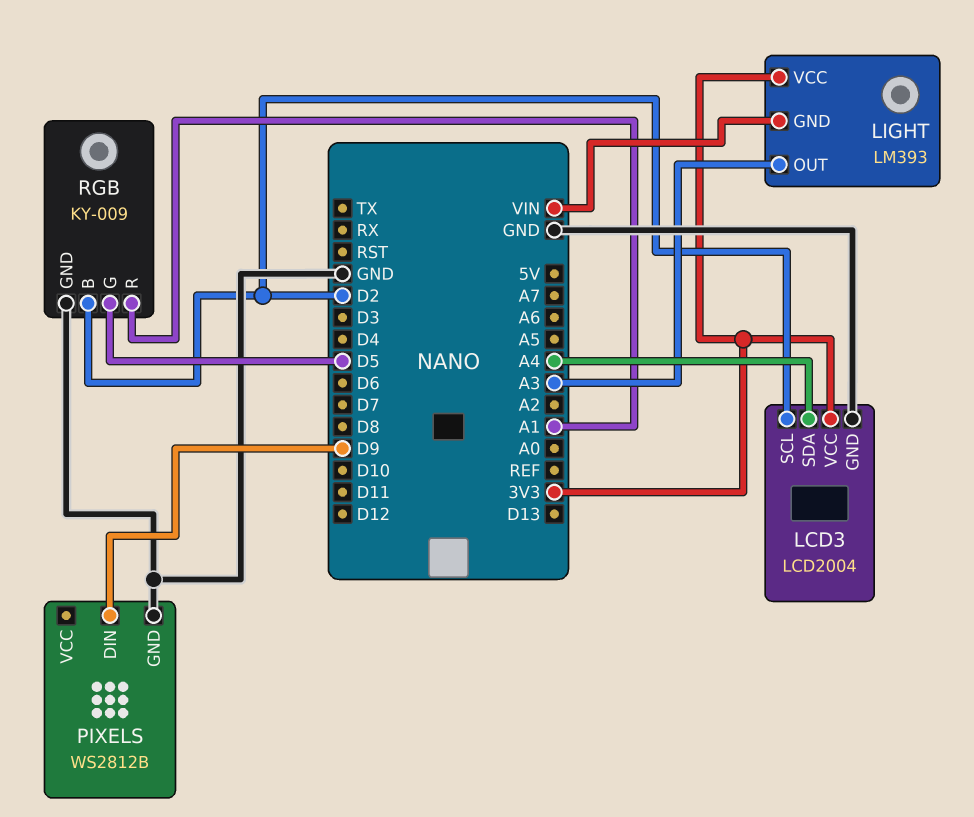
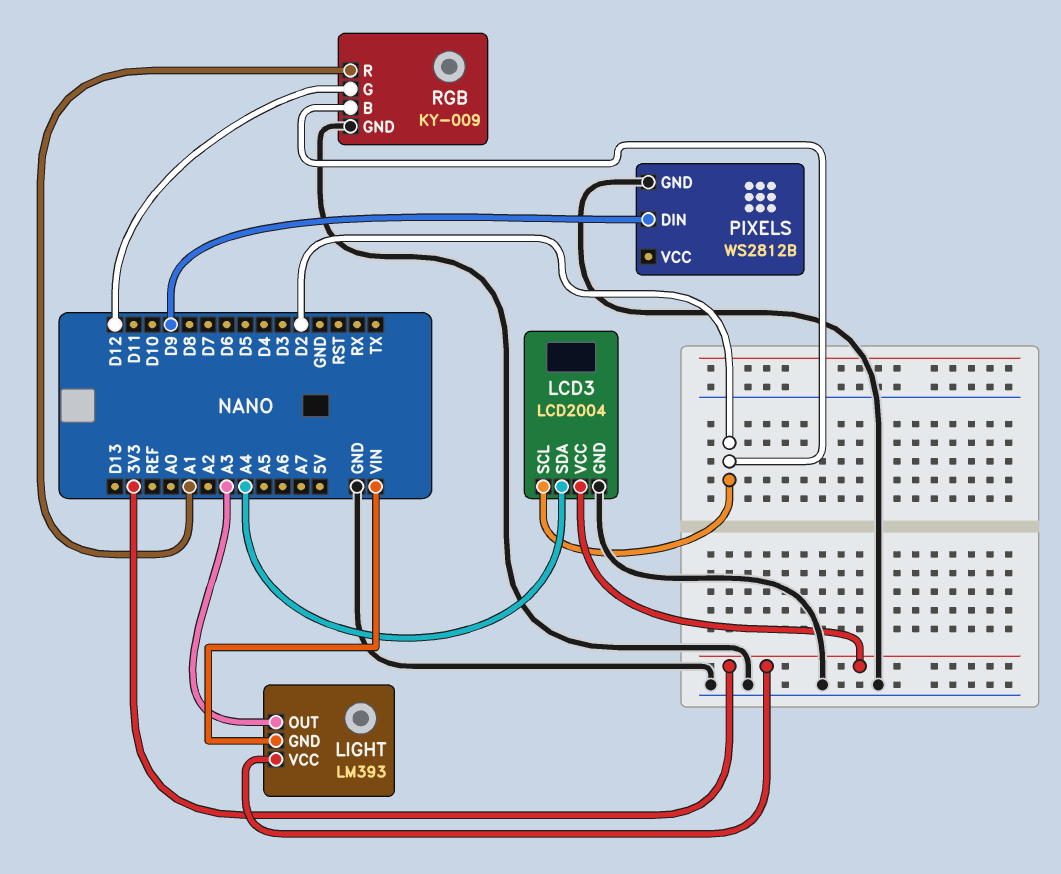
RGB pin G: D5 -> D12

